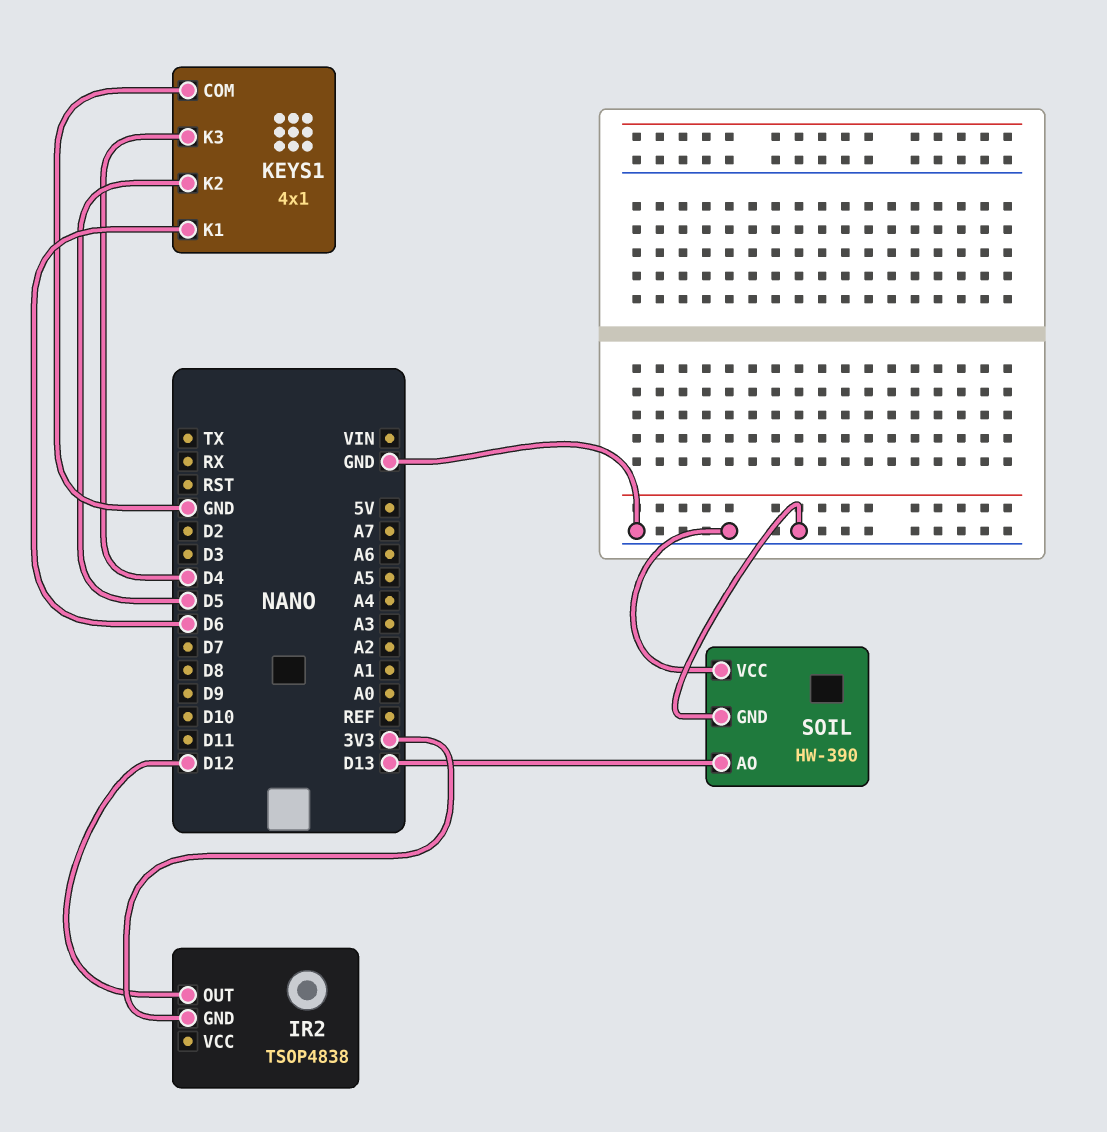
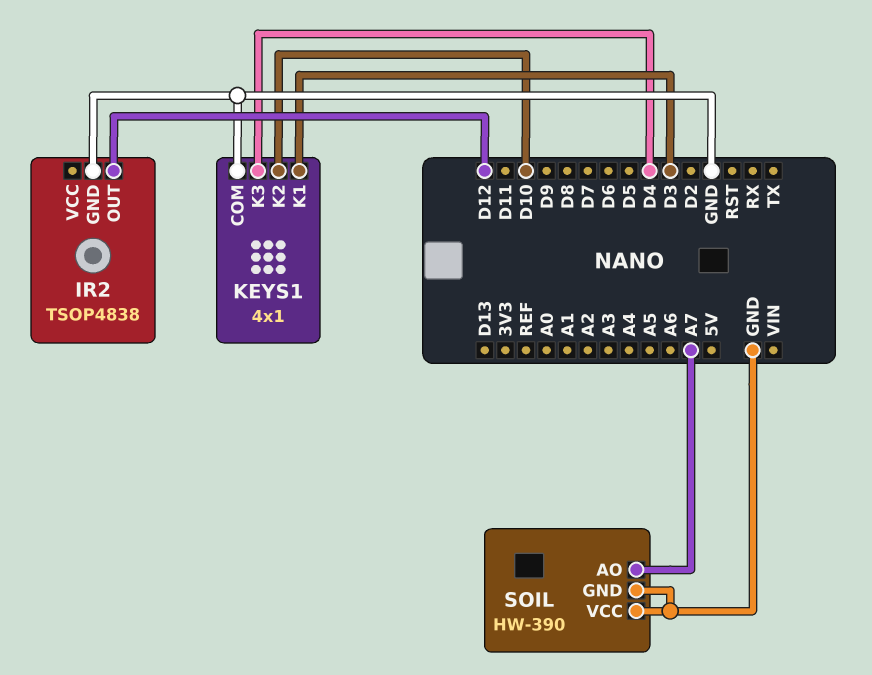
IR2 pin GND: 3V3 -> GND
KEYS1 pin K1: D6 -> D3
KEYS1 pin K2: D5 -> D10
SOIL pin AO: D13 -> A7

